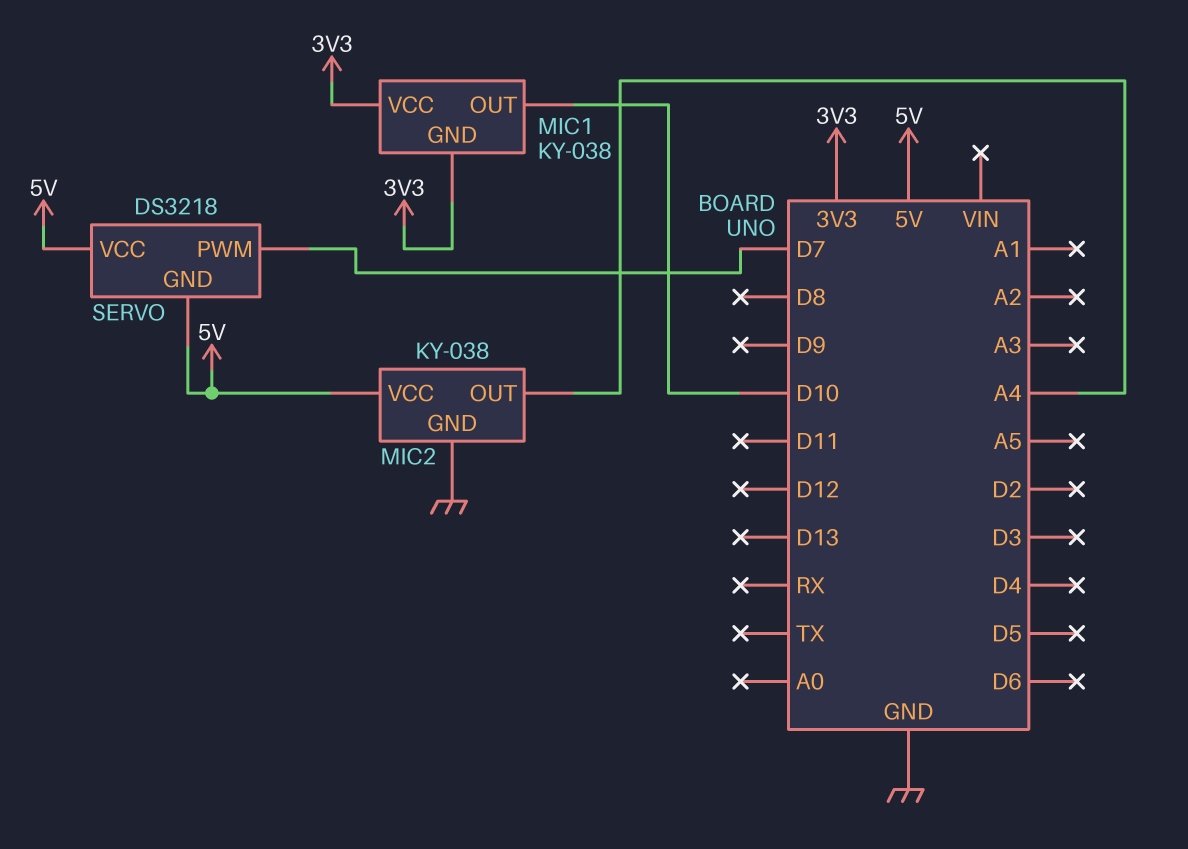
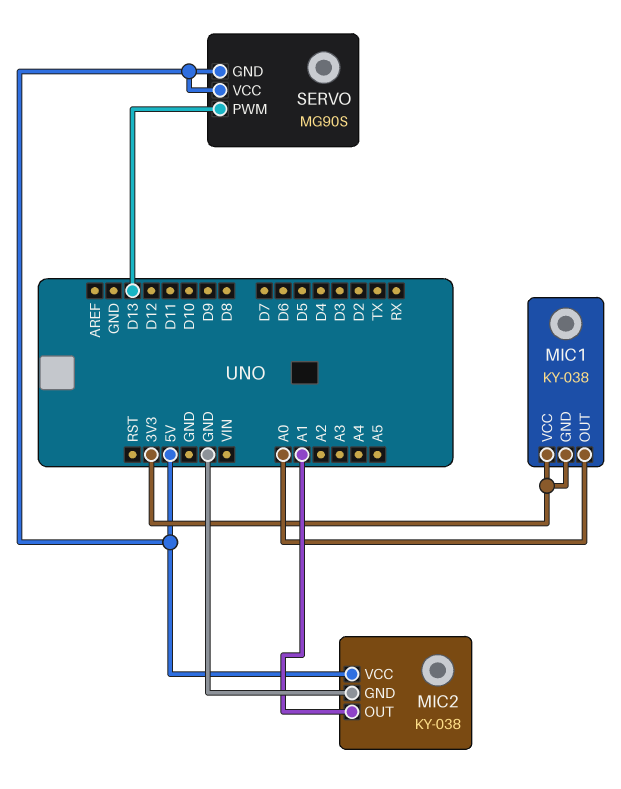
MIC1 pin OUT: D10 -> A0
MIC2 pin OUT: A4 -> A1
SERVO: DS3218 -> MG90S
SERVO pin PWM: D7 -> D13

